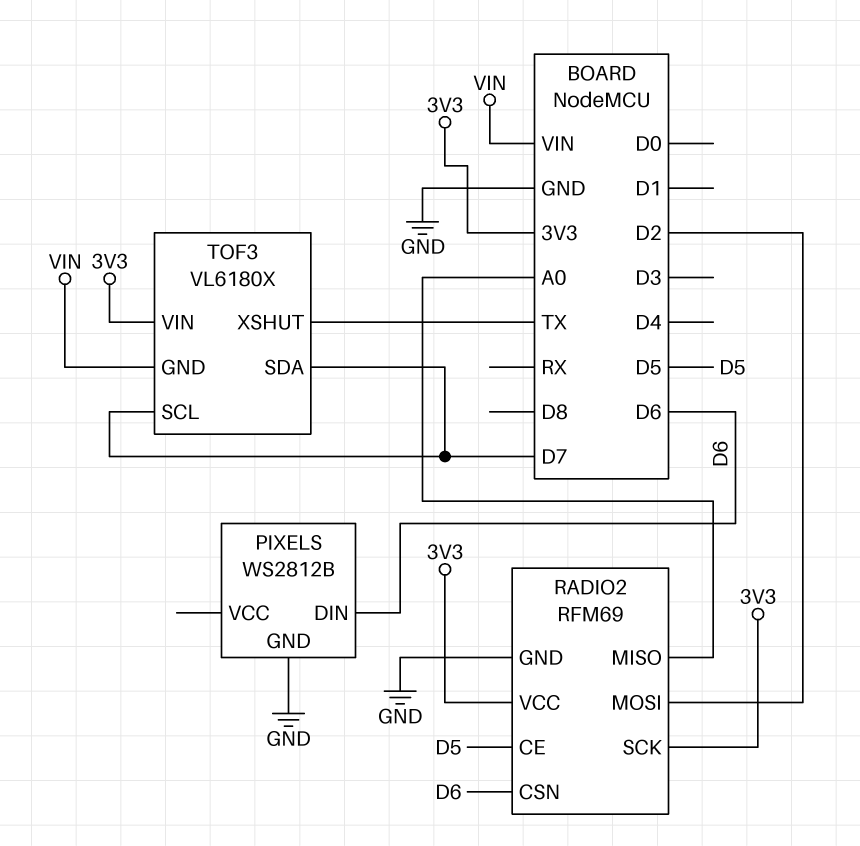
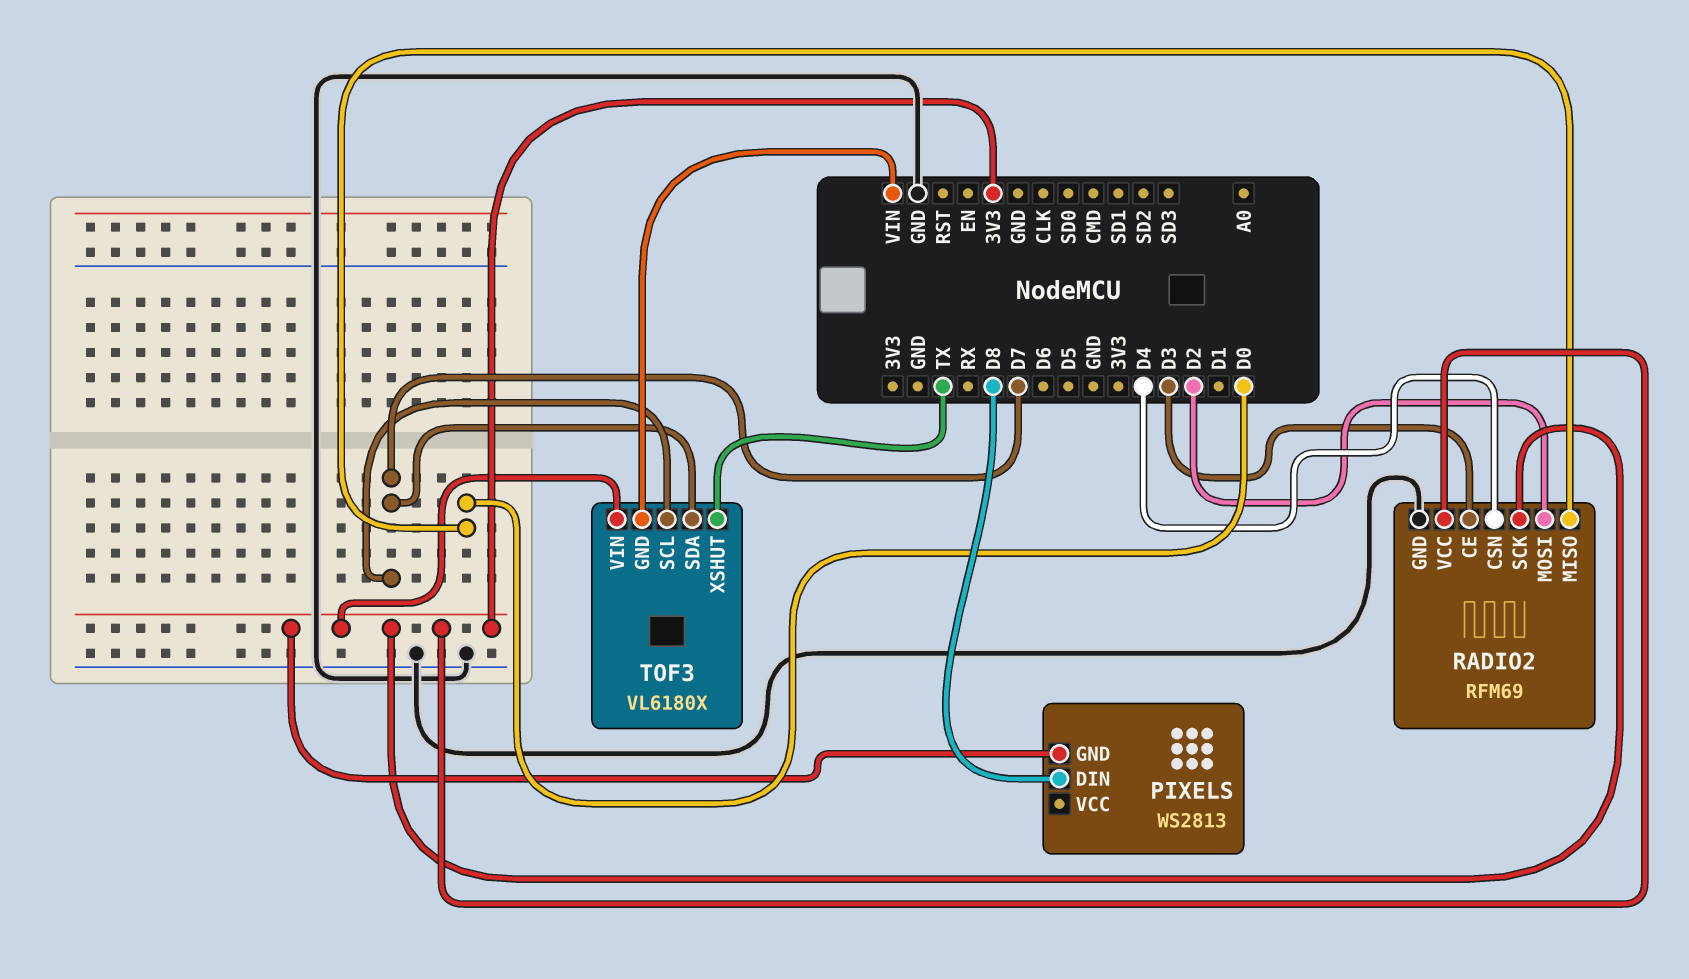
PIXELS: WS2812B -> WS2813
PIXELS pin DIN: D6 -> D8
PIXELS pin GND: GND -> 3V3
RADIO2 pin CE: D5 -> D3
RADIO2 pin CSN: D6 -> D4
RADIO2 pin MISO: A0 -> D0

